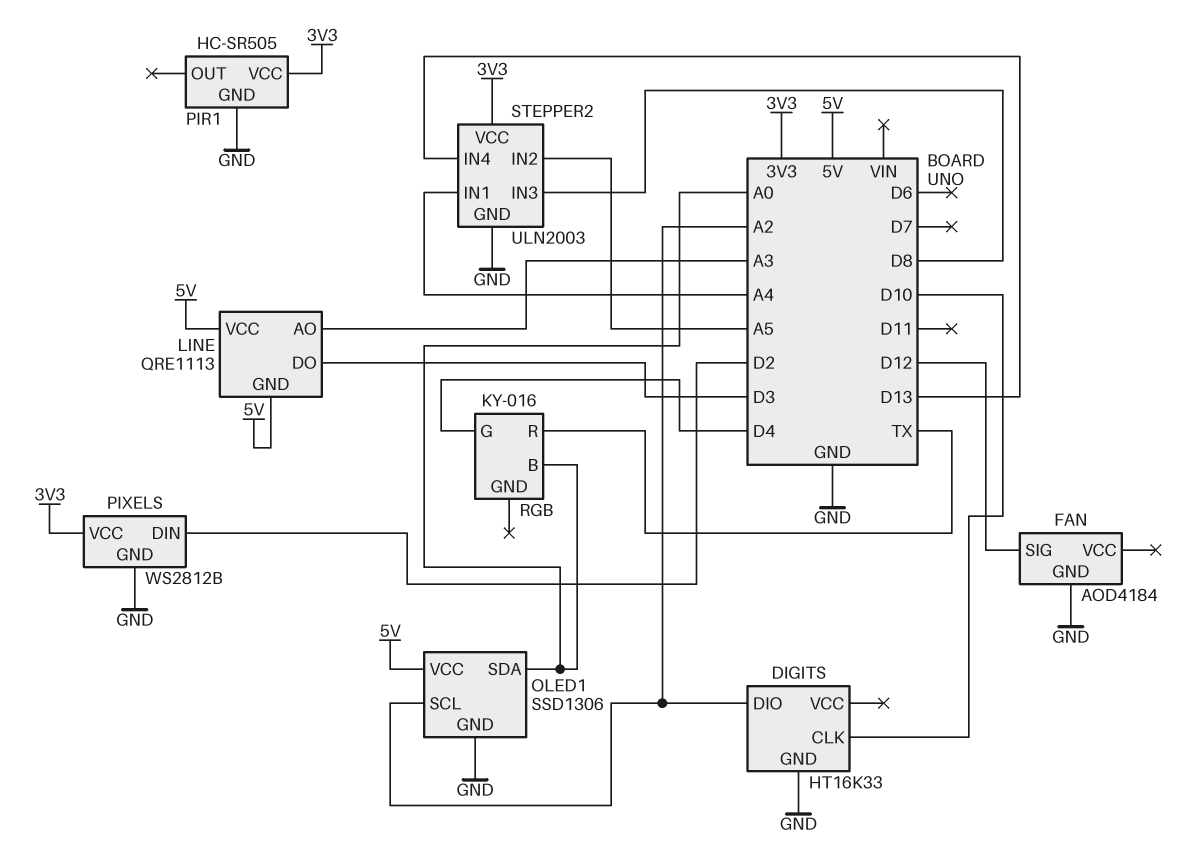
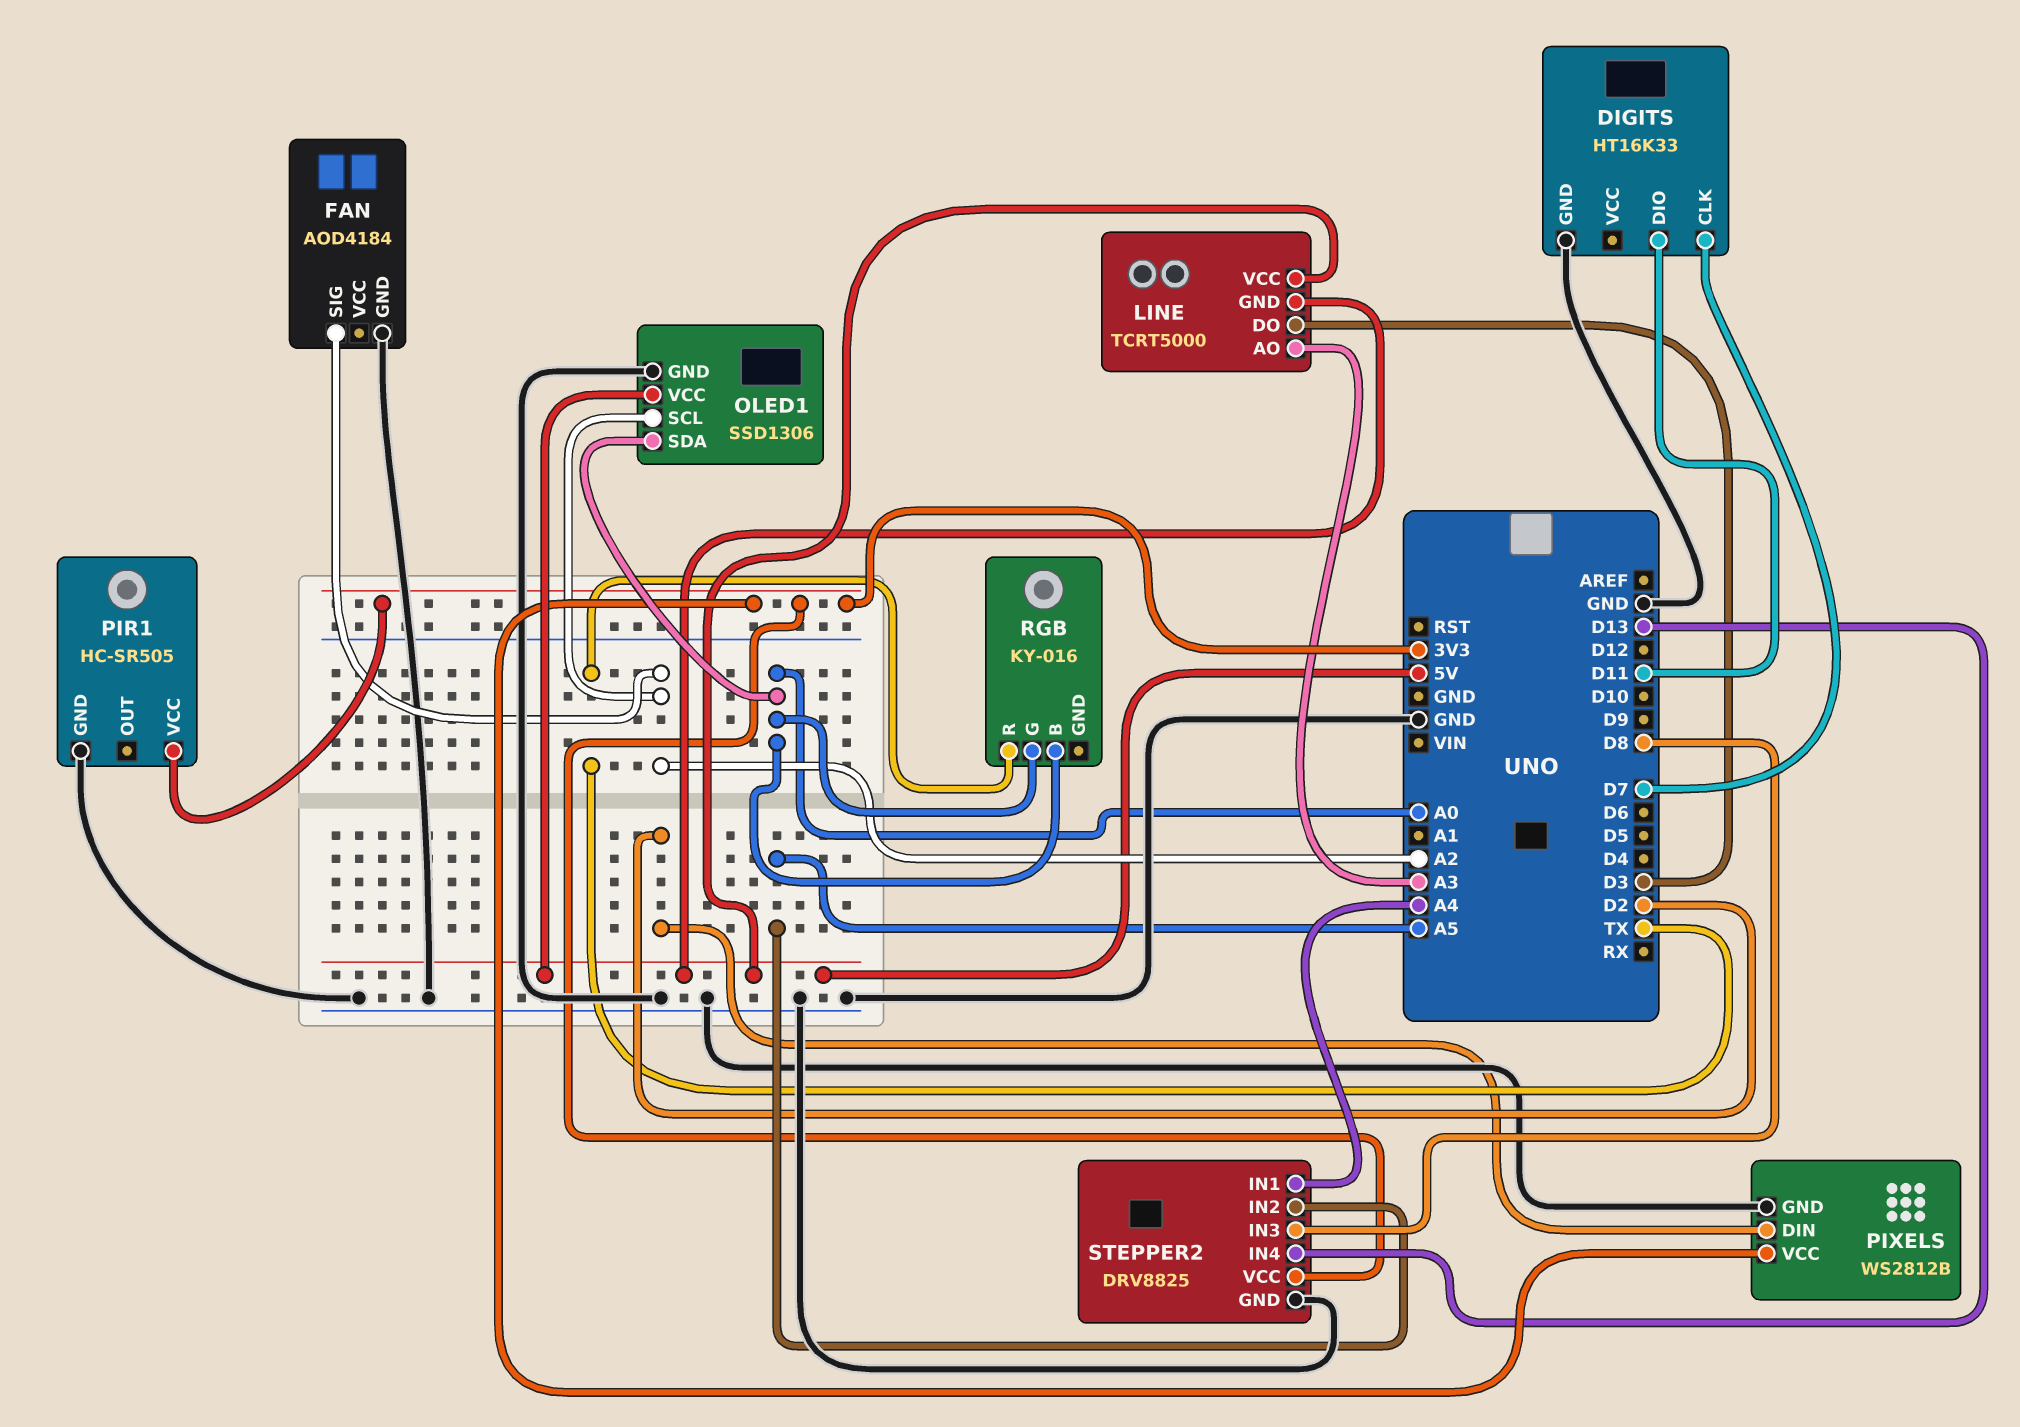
DIGITS pin CLK: D10 -> D7
DIGITS pin DIO: A2 -> D11
FAN pin SIG: D12 -> A2
LINE: QRE1113 -> TCRT5000
RGB pin G: D4 -> A0
STEPPER2: ULN2003 -> DRV8825

